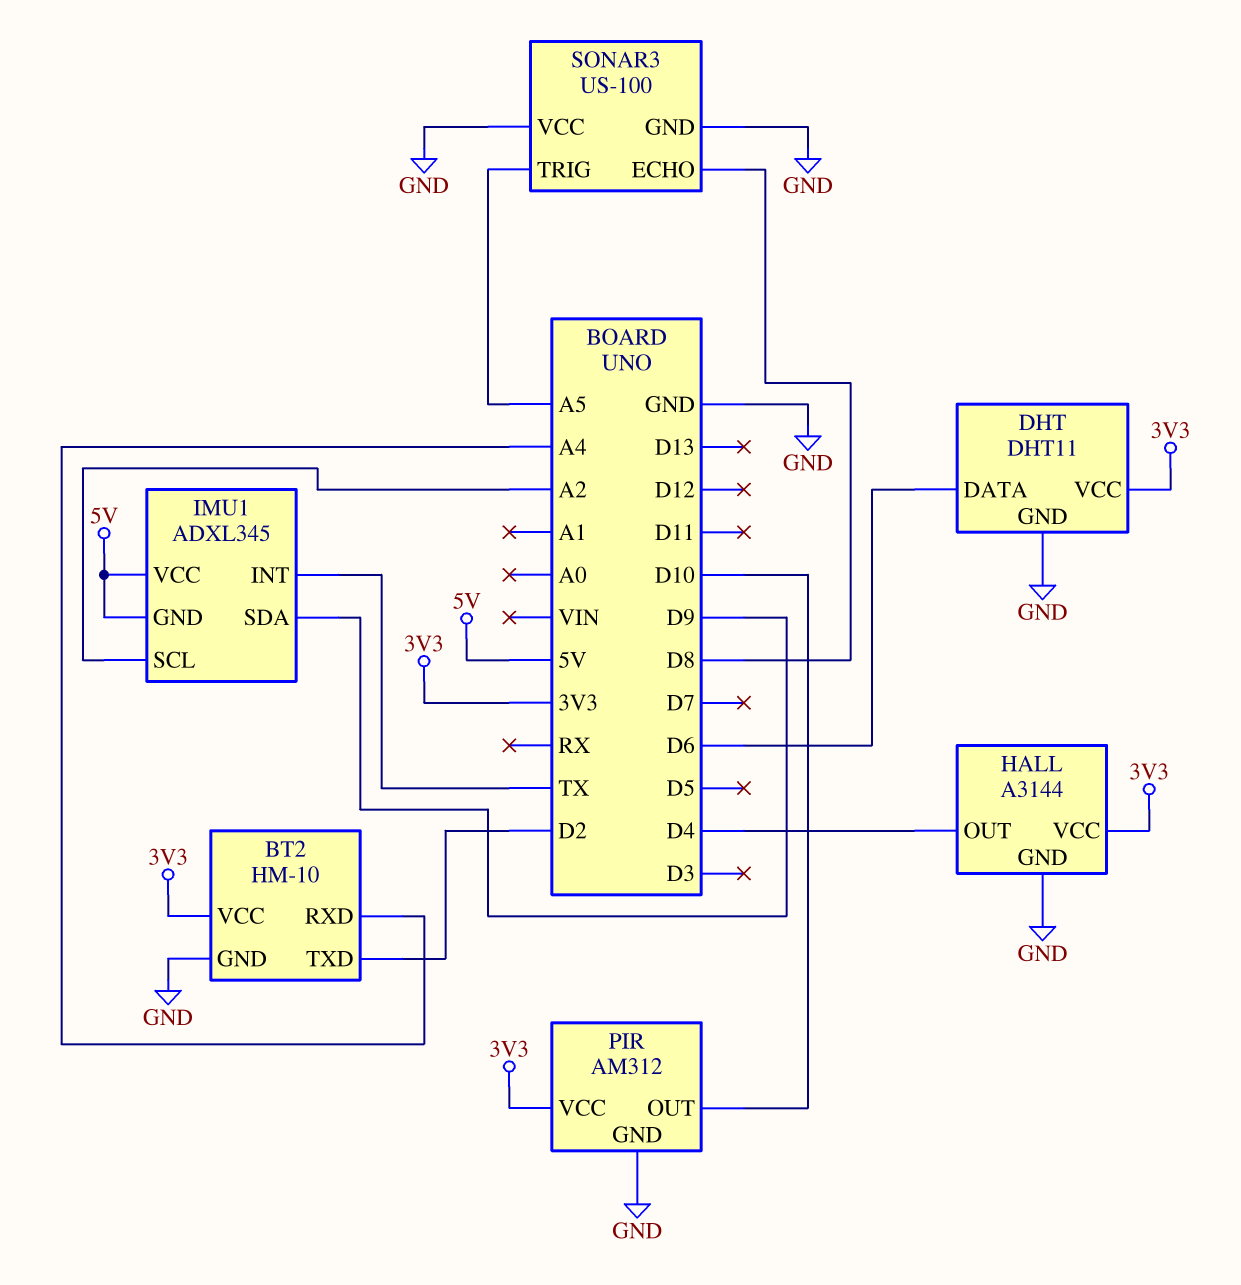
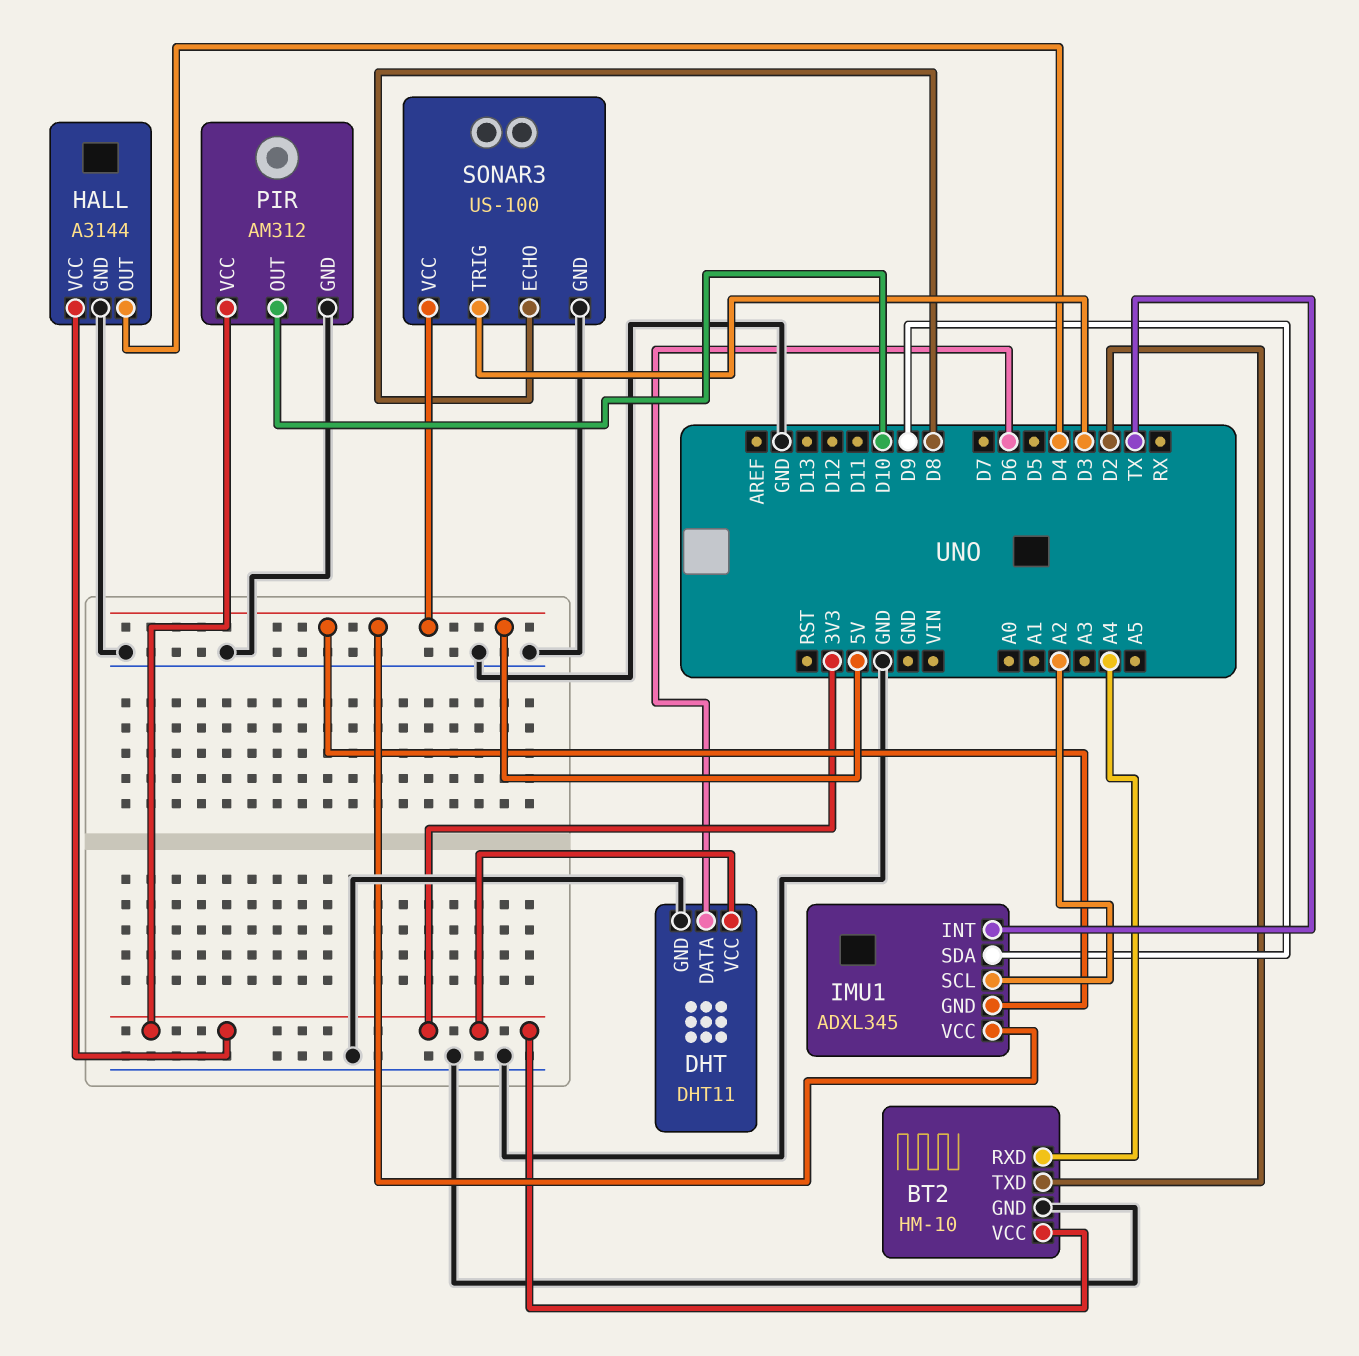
SONAR3 pin TRIG: A5 -> D3
SONAR3 pin VCC: GND -> 5V

